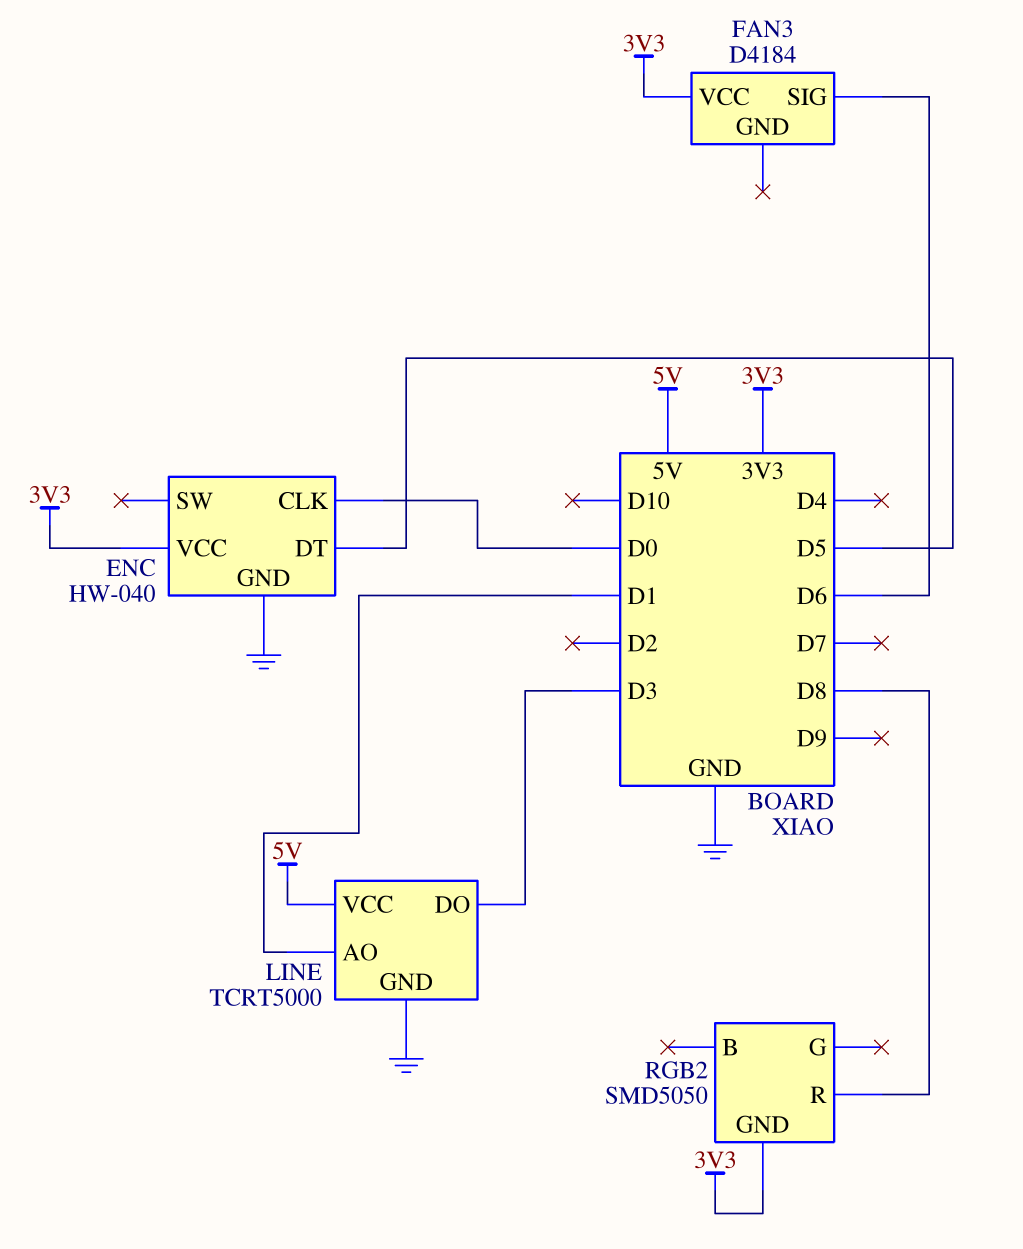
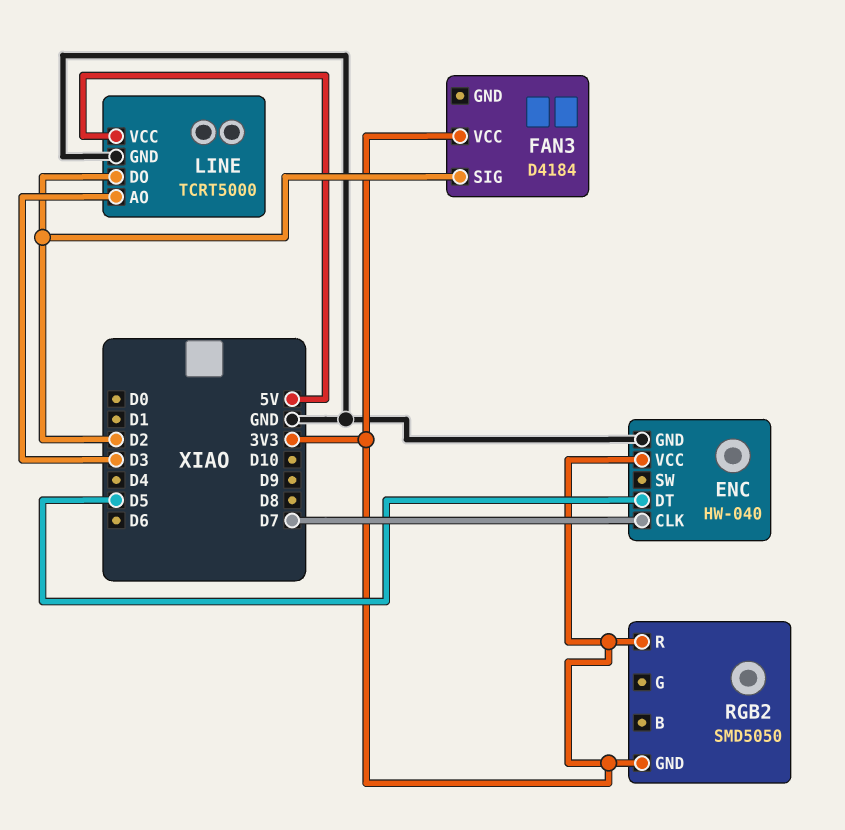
ENC pin CLK: D0 -> D7
FAN3 pin SIG: D6 -> D2
LINE pin AO: D1 -> D3
LINE pin DO: D3 -> D2
RGB2 pin R: D8 -> 3V3

